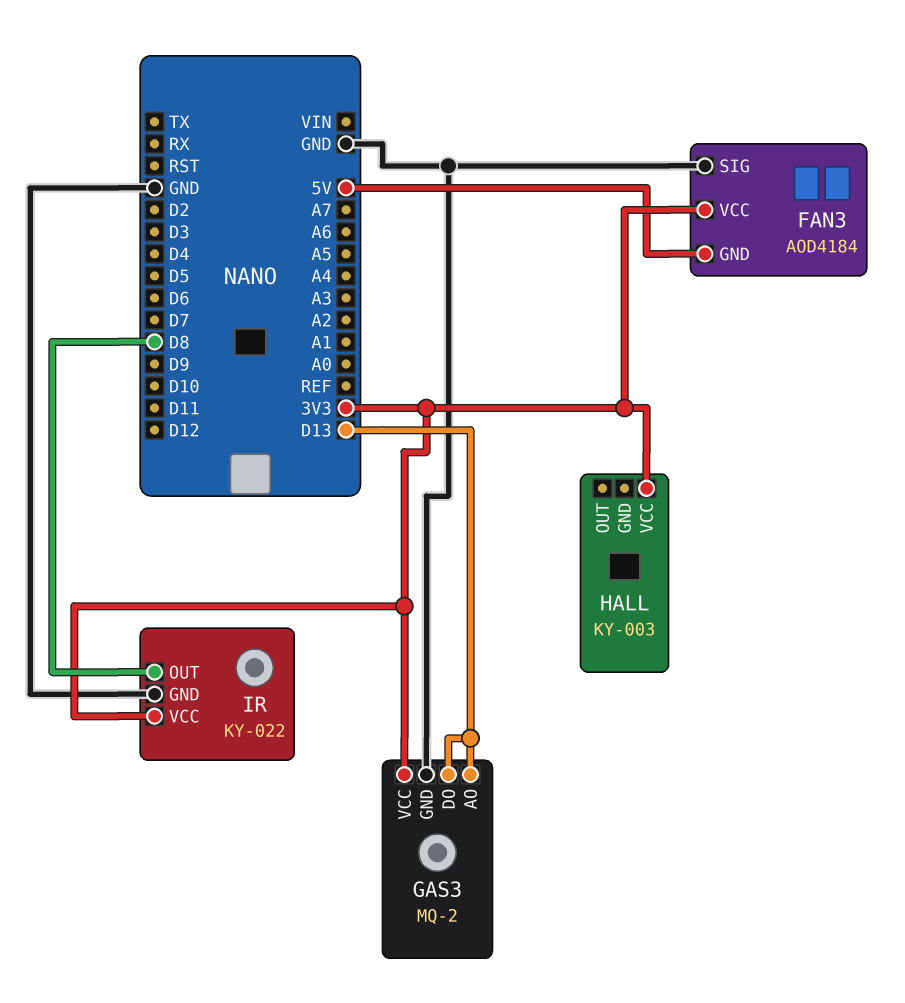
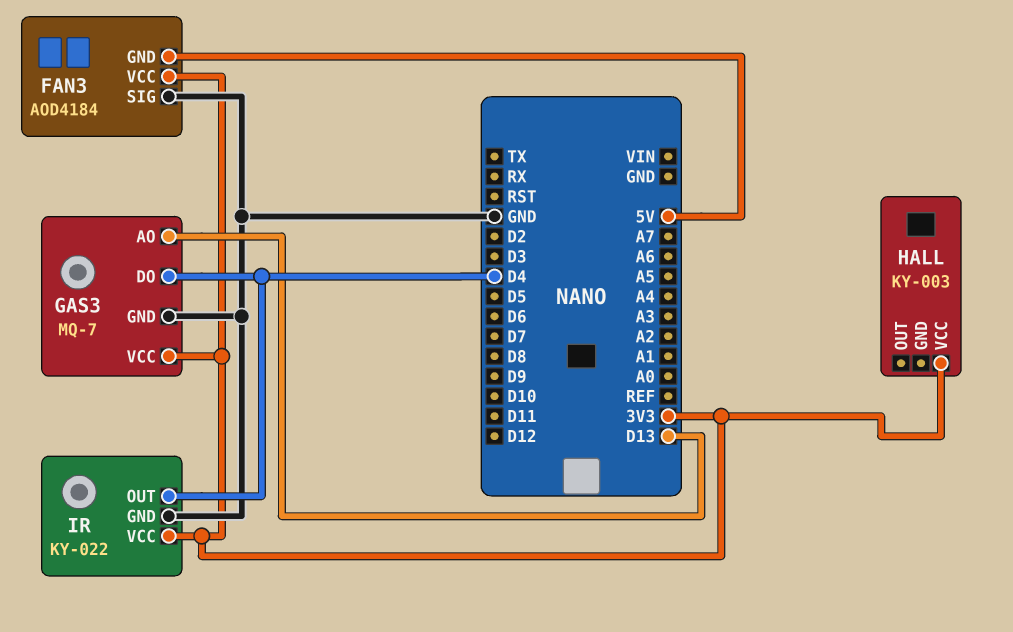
GAS3: MQ-2 -> MQ-7
GAS3 pin DO: D13 -> D4
IR pin OUT: D8 -> D4

